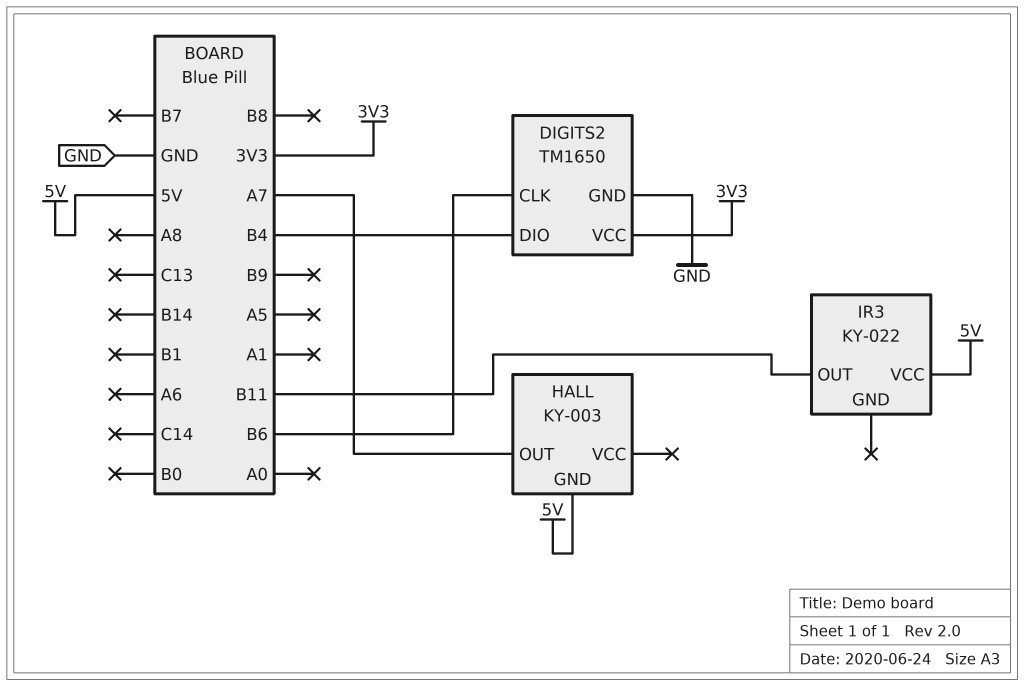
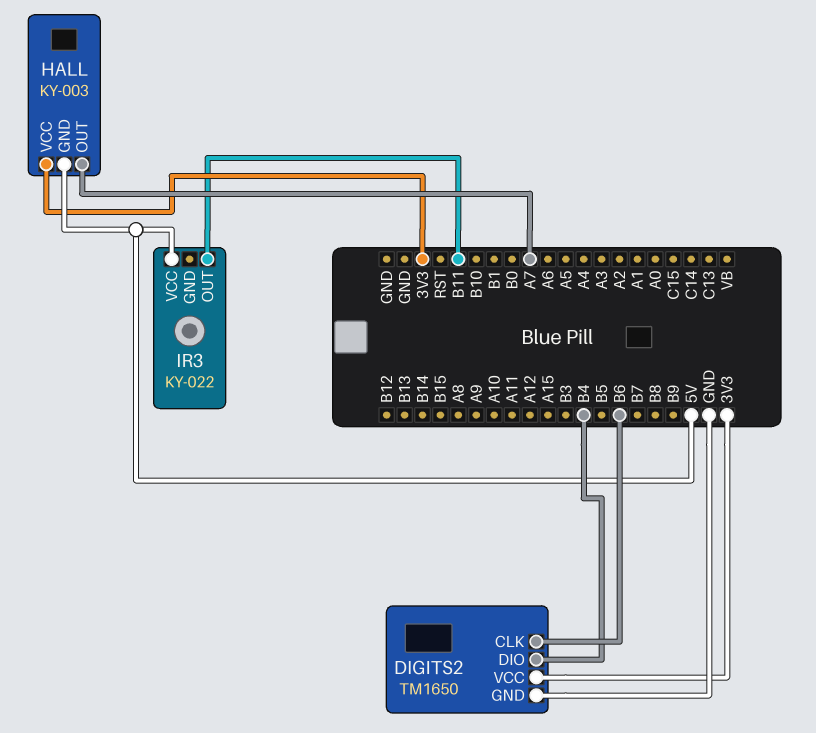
HALL pin VCC: none -> 3V3

